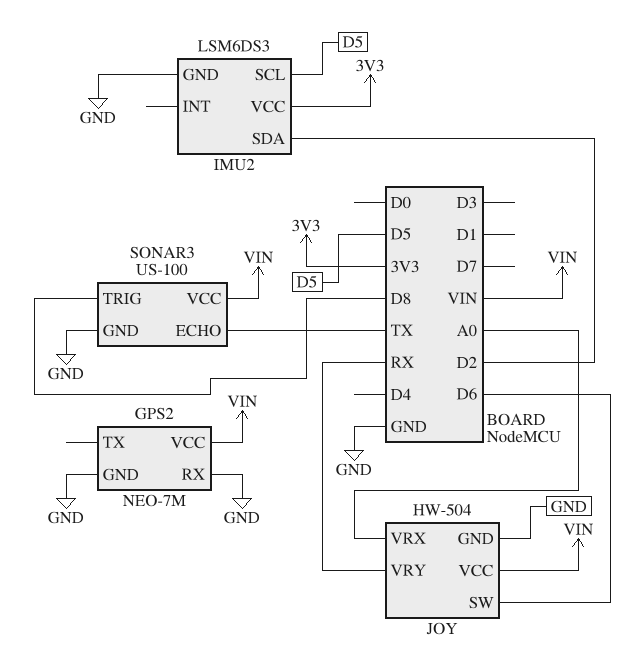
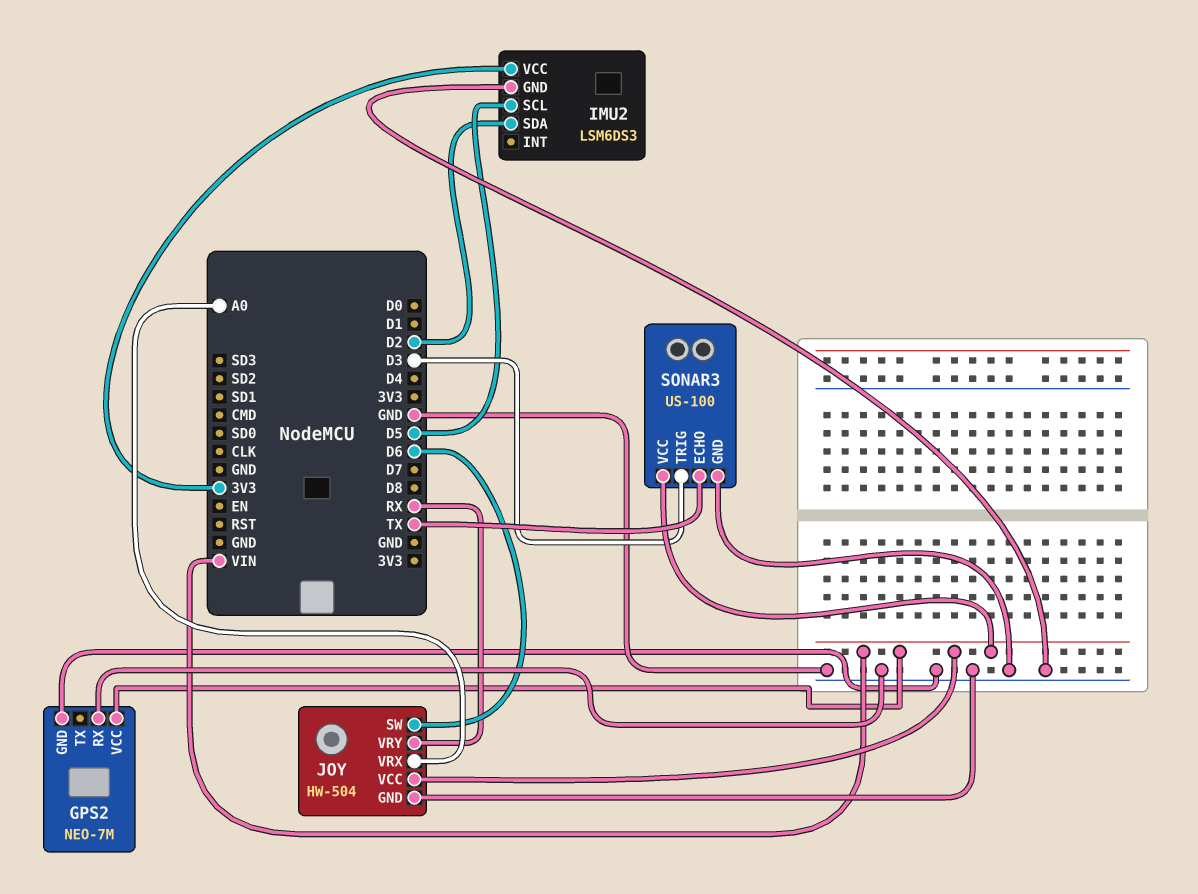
SONAR3 pin TRIG: D8 -> D3

